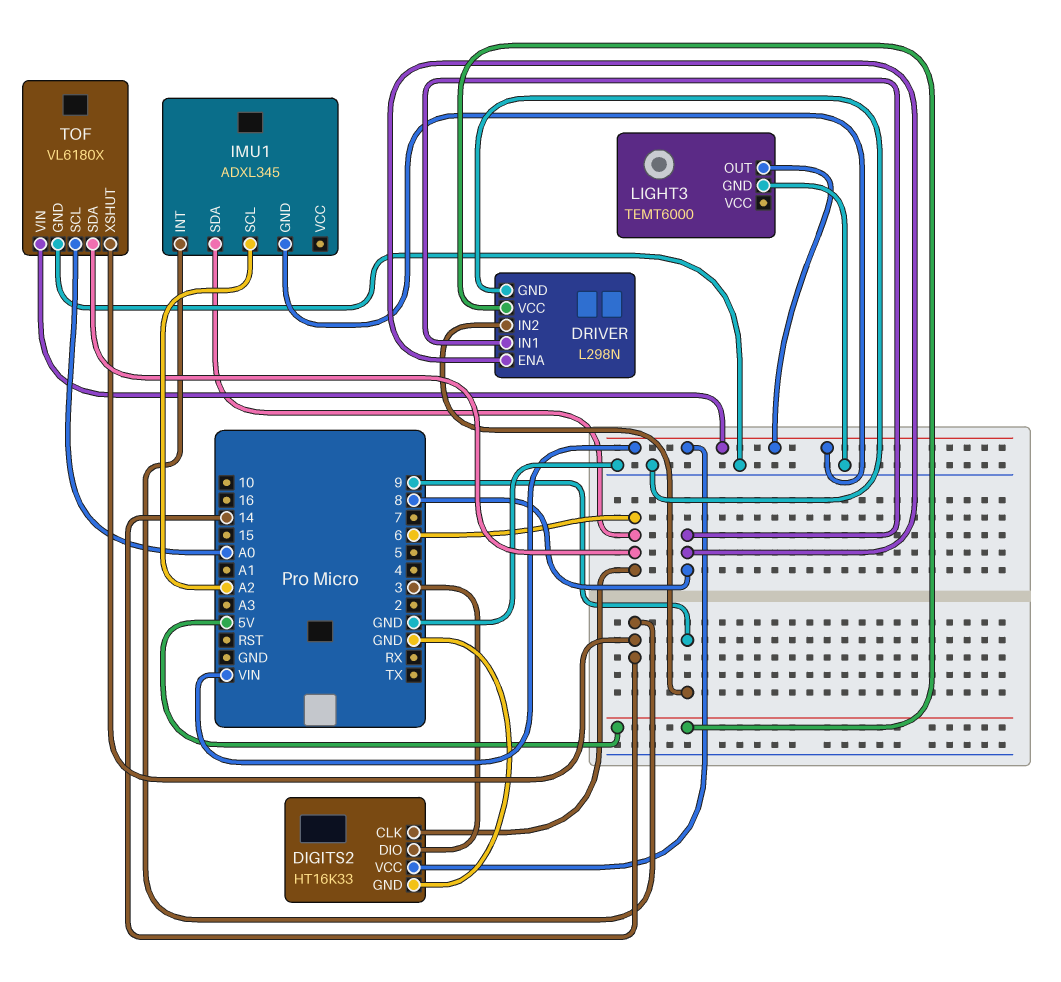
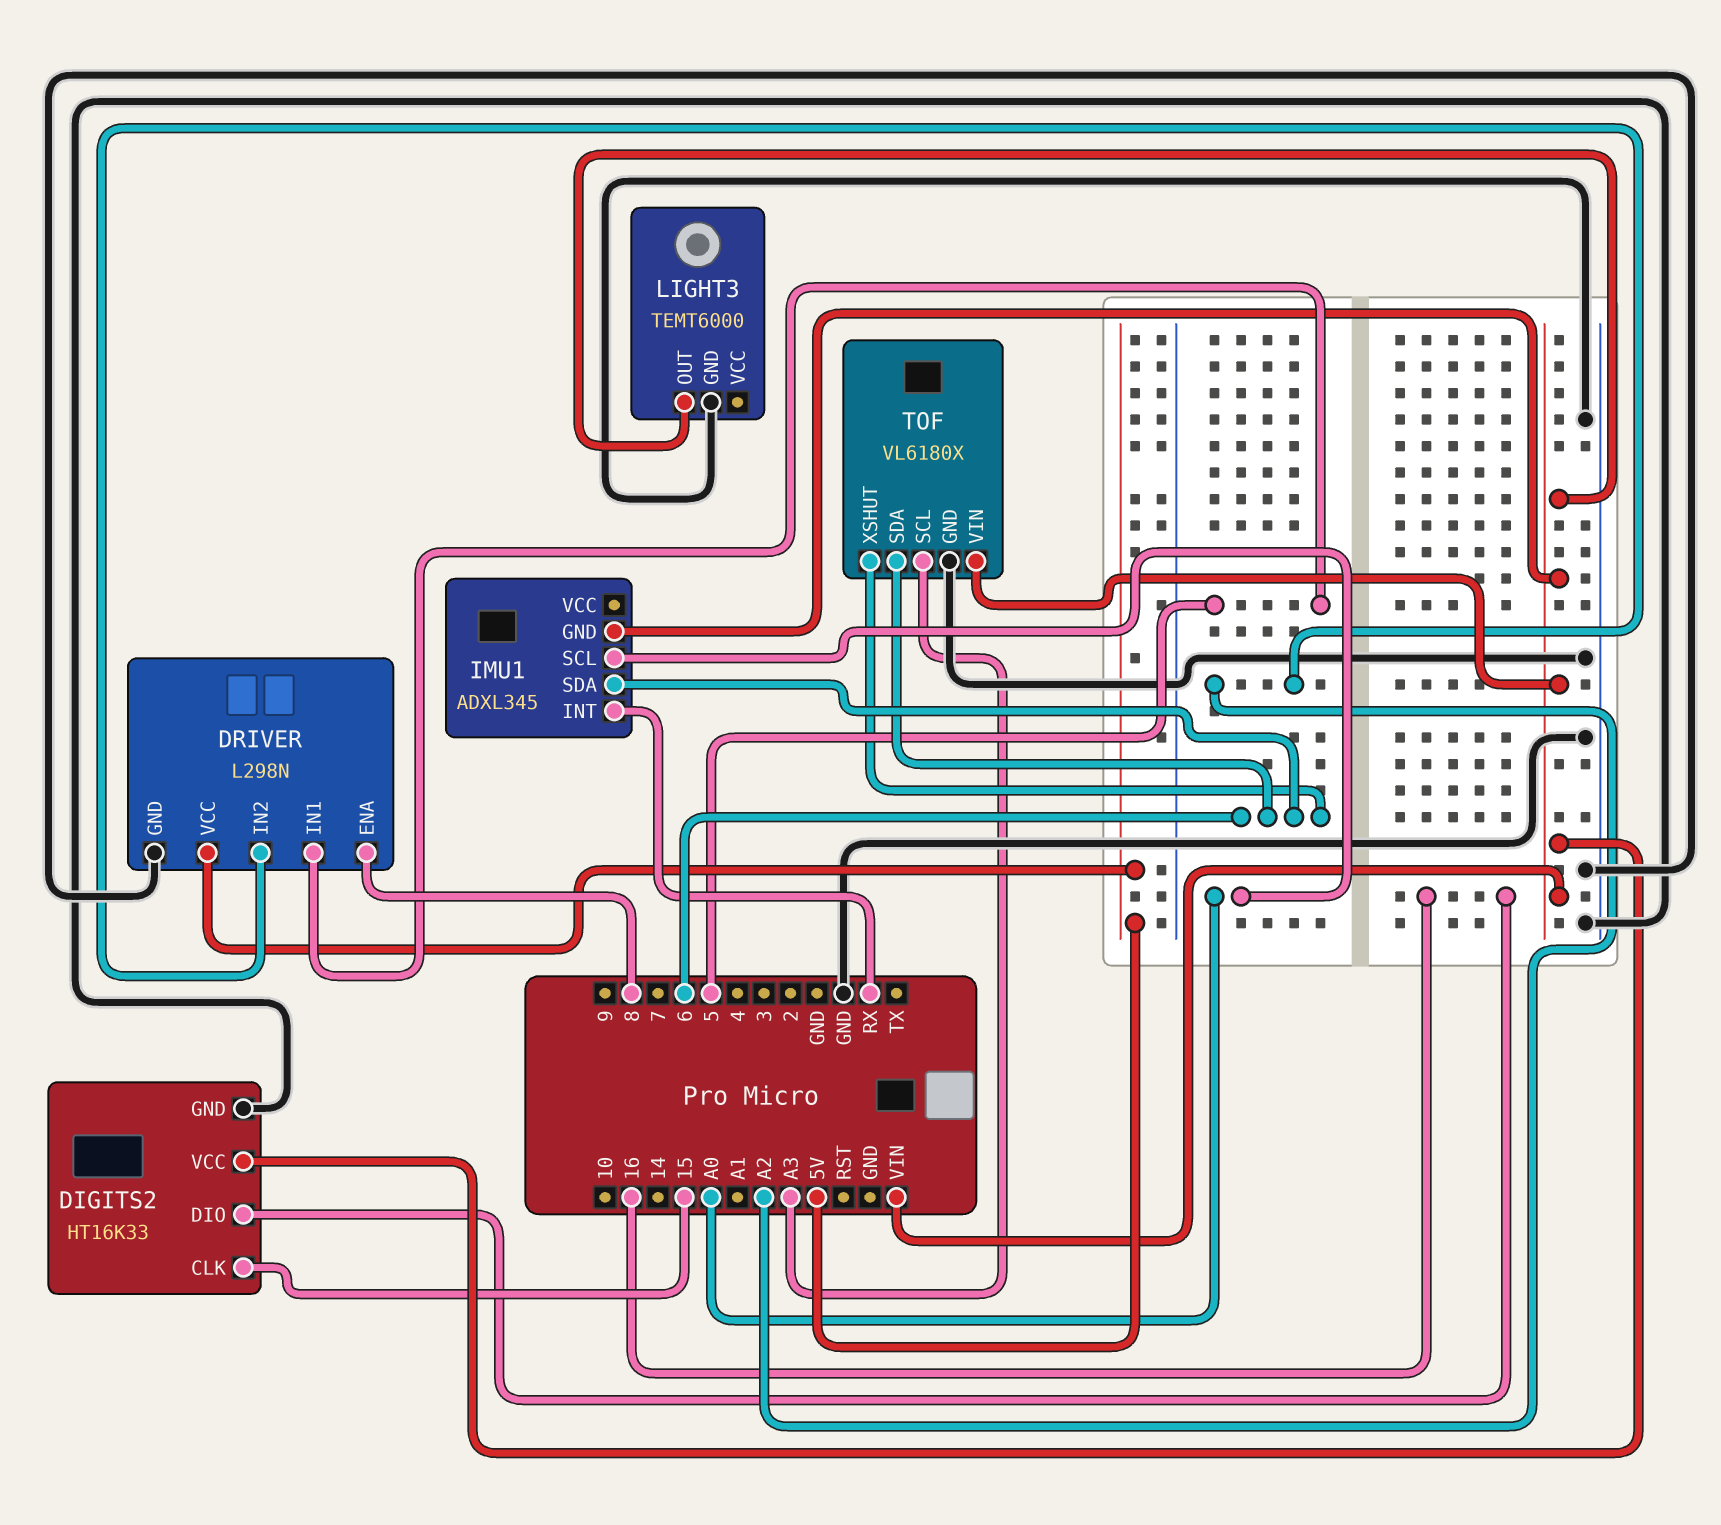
DIGITS2 pin CLK: 6 -> 15
DIGITS2 pin DIO: 3 -> 16
DRIVER pin IN1: 8 -> 5
DRIVER pin IN2: 9 -> A2
IMU1 pin INT: 14 -> RX
IMU1 pin SCL: A2 -> A0
TOF pin SCL: A0 -> A3
TOF pin XSHUT: 14 -> 6

